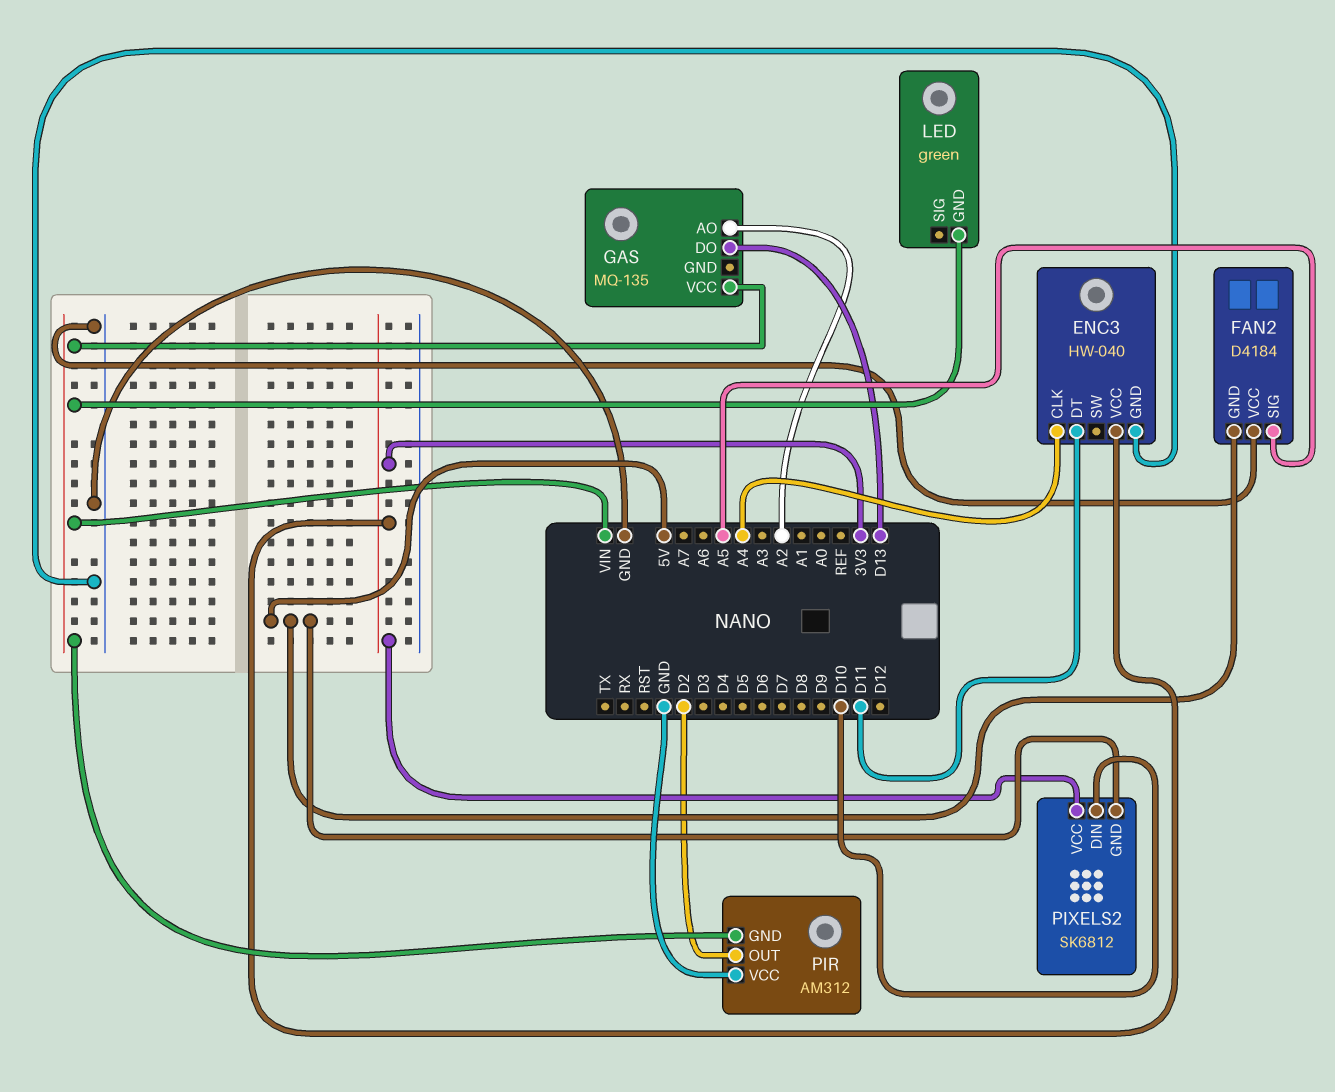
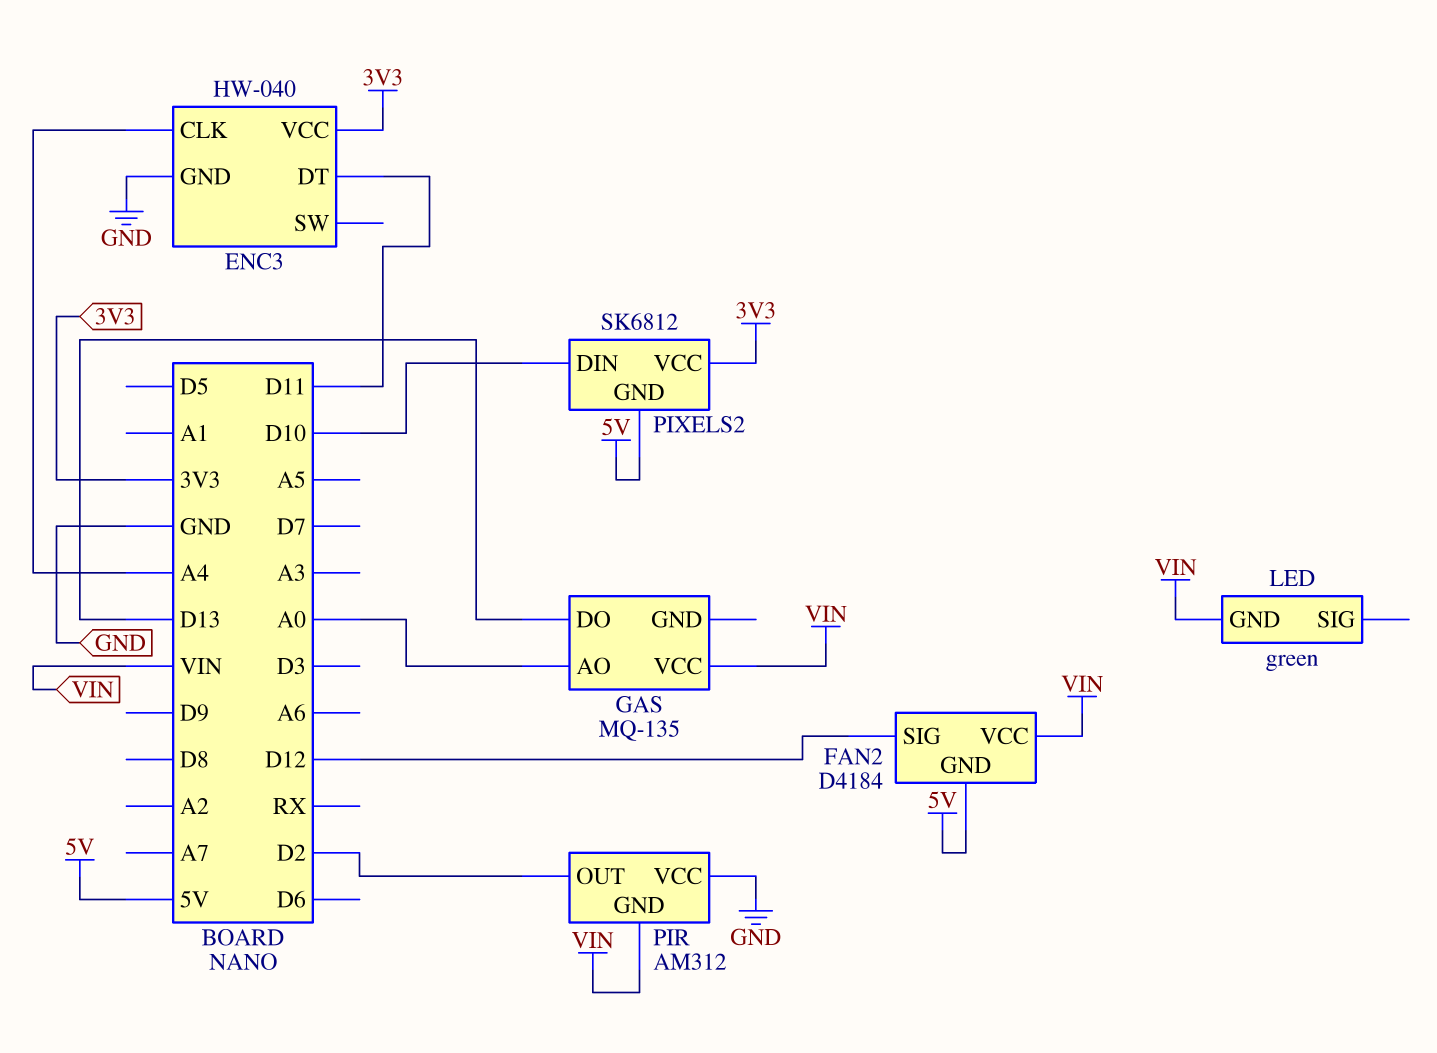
FAN2 pin SIG: A5 -> D12
FAN2 pin VCC: GND -> VIN
GAS pin AO: A2 -> A0

